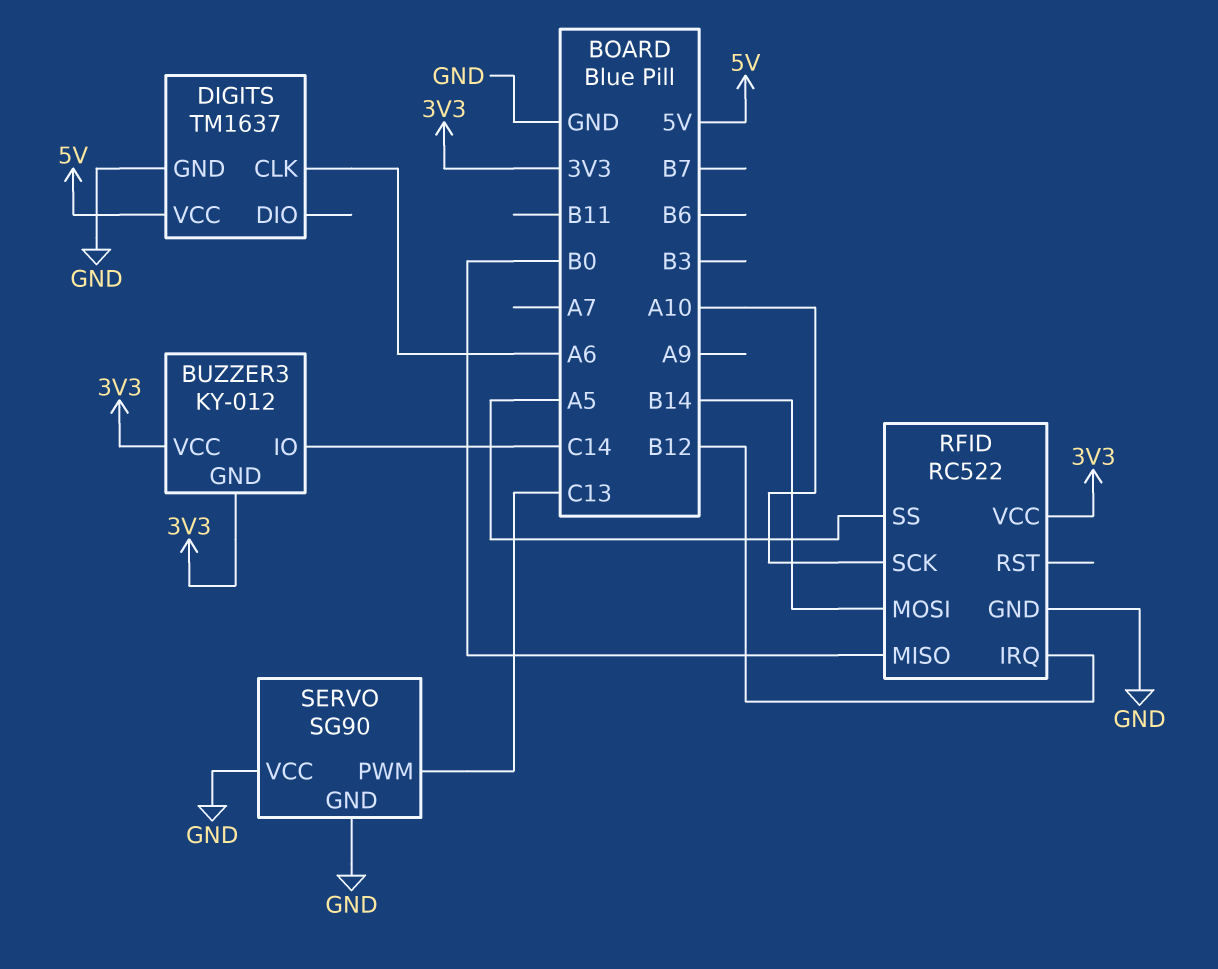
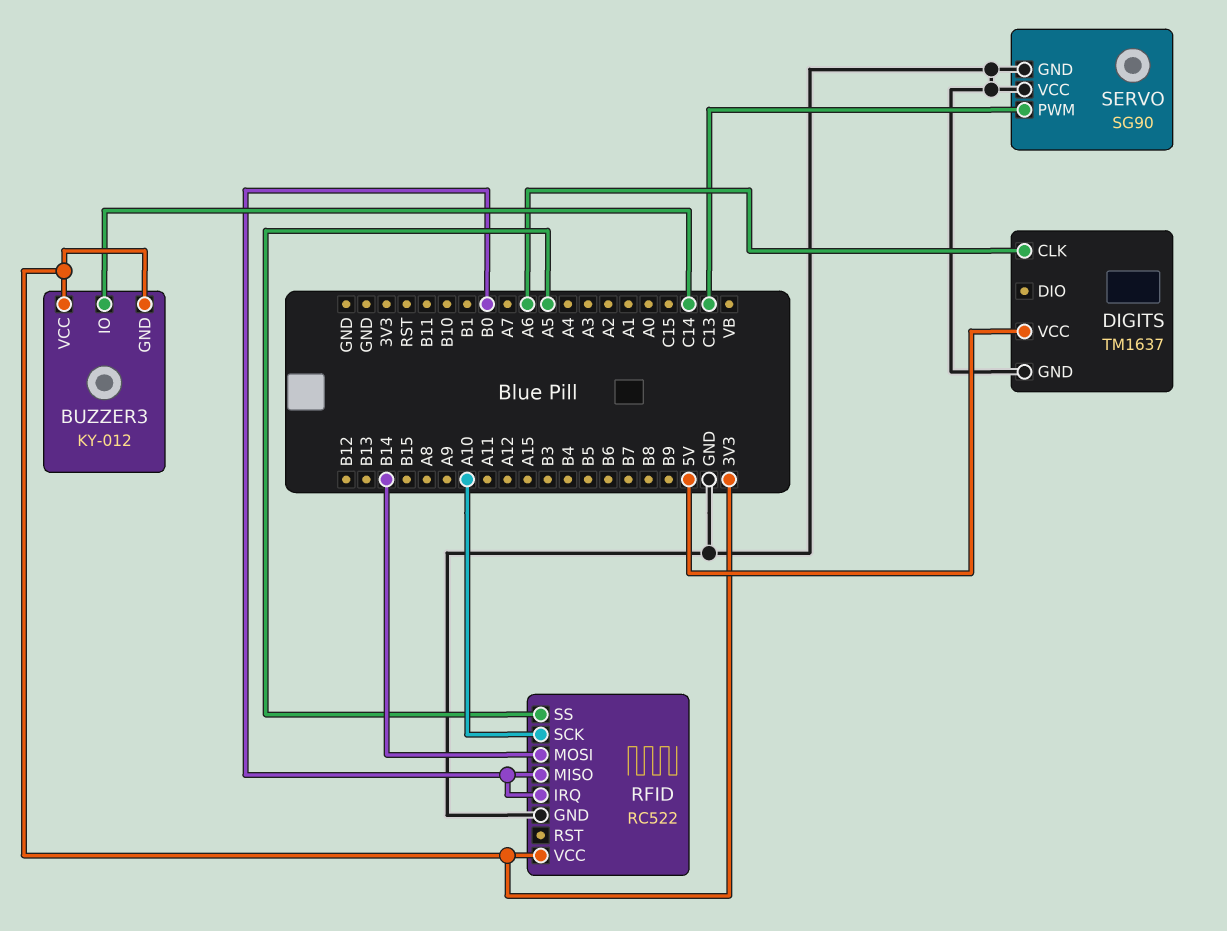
RFID pin IRQ: B12 -> B0

